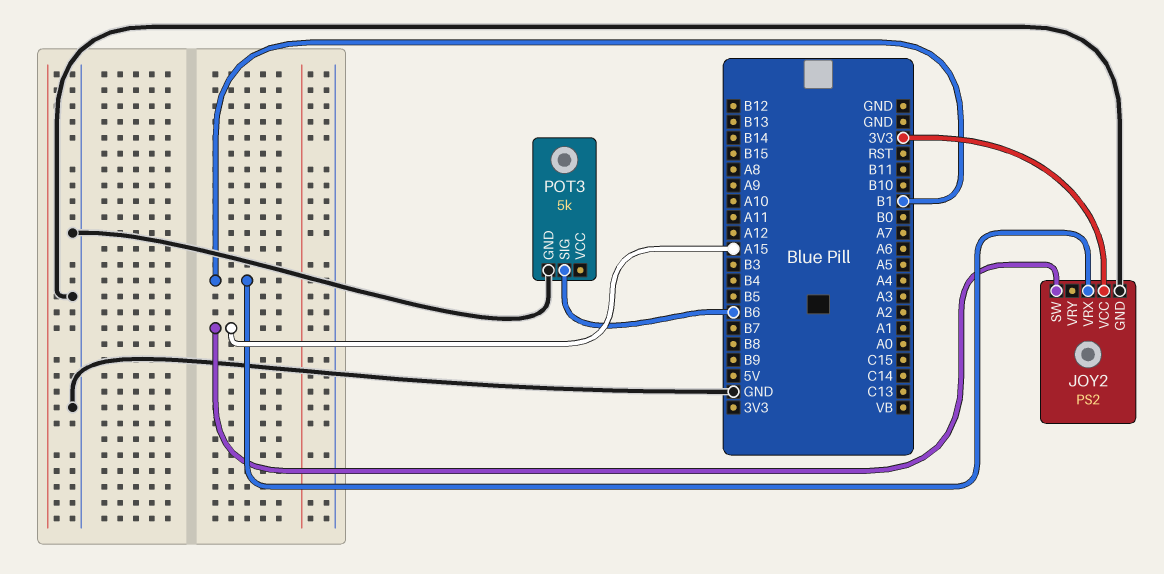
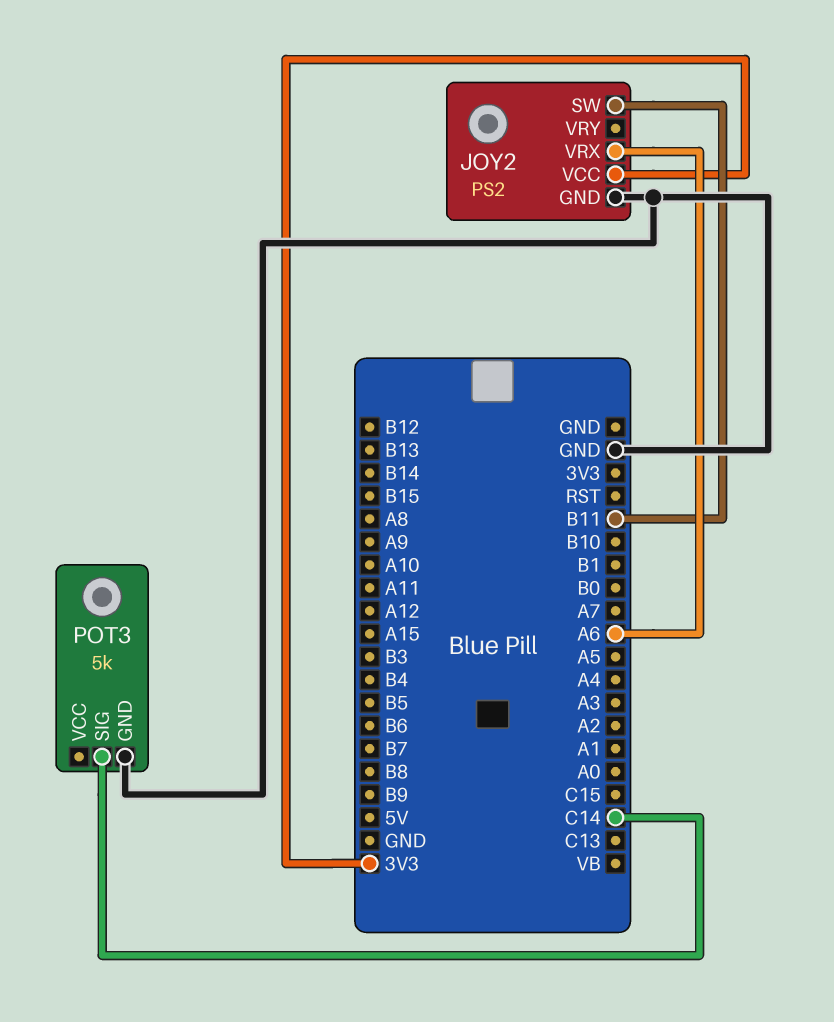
JOY2 pin SW: A15 -> B11
JOY2 pin VRX: B1 -> A6
POT3 pin SIG: B6 -> C14

